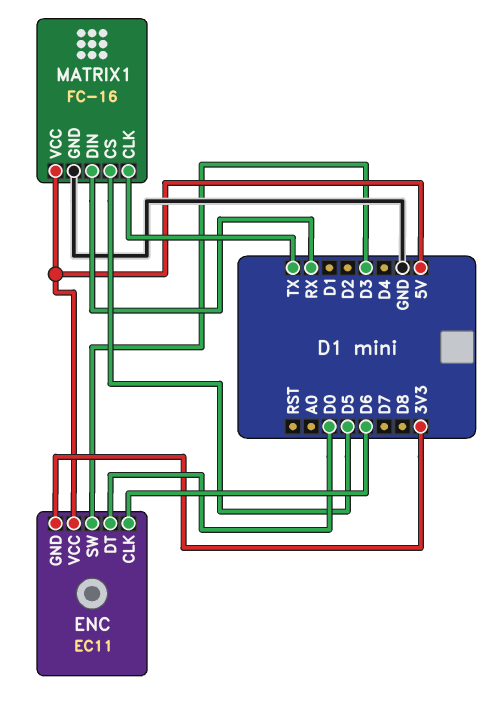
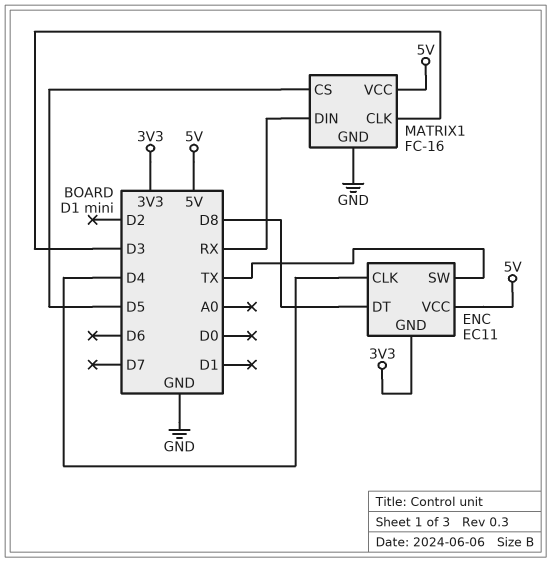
ENC pin CLK: D6 -> D4
ENC pin DT: D0 -> D8
ENC pin SW: D3 -> TX
MATRIX1 pin CLK: TX -> D3

